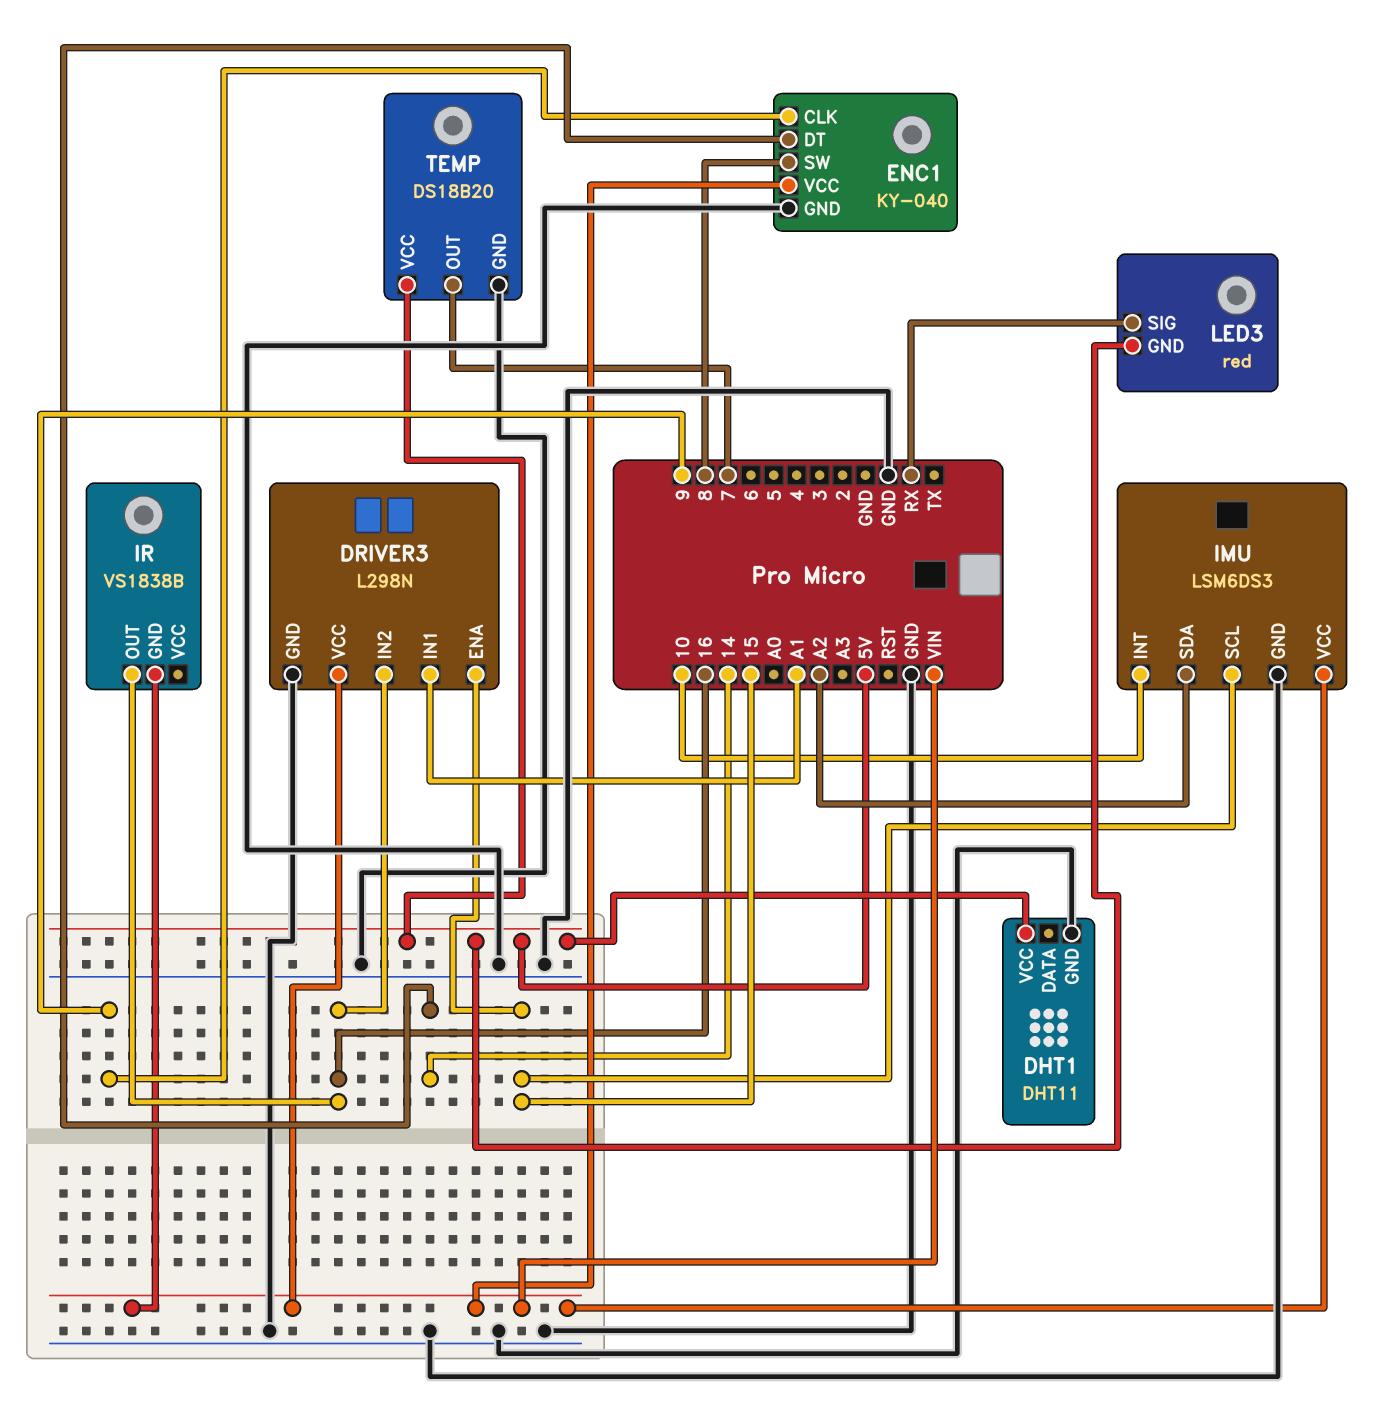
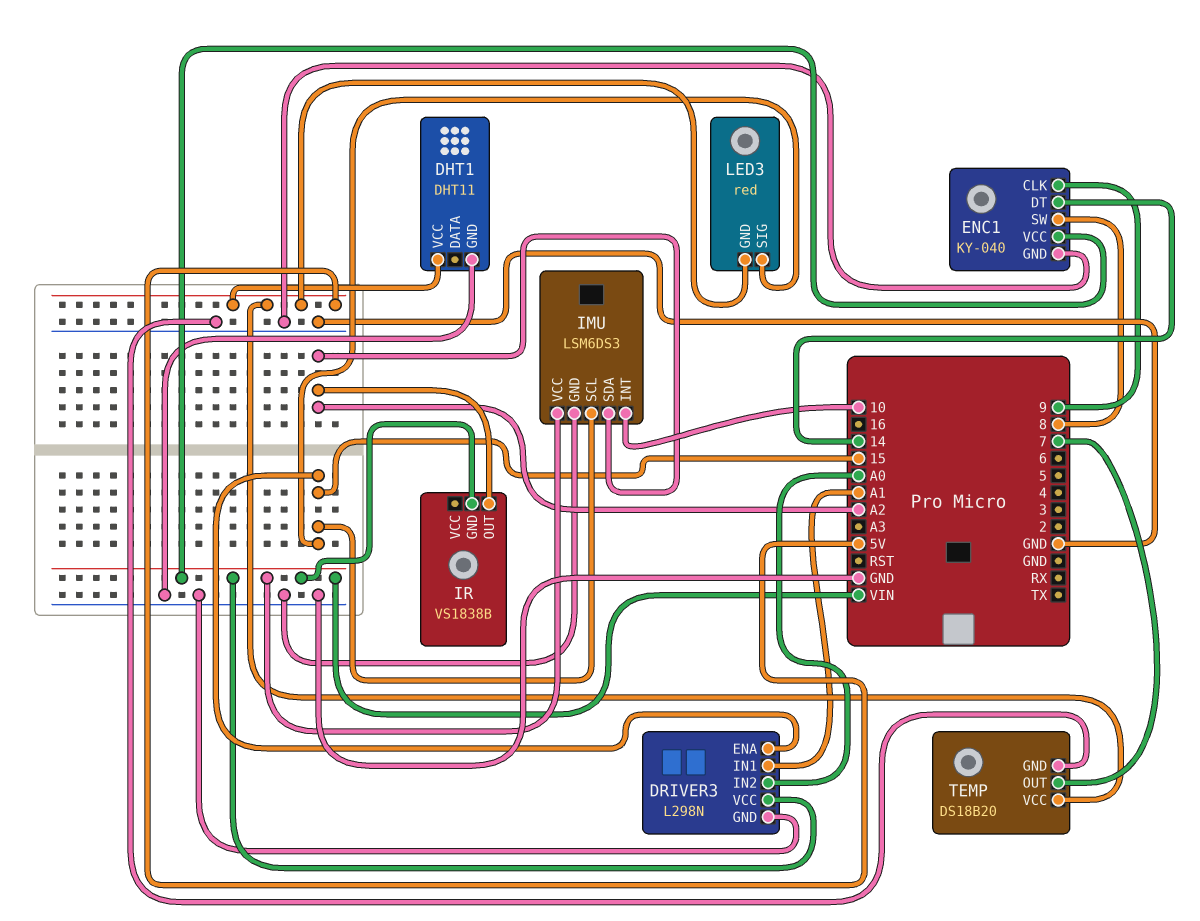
DRIVER3 pin IN2: 16 -> A0
IR pin OUT: 16 -> A2
LED3 pin SIG: RX -> 15

